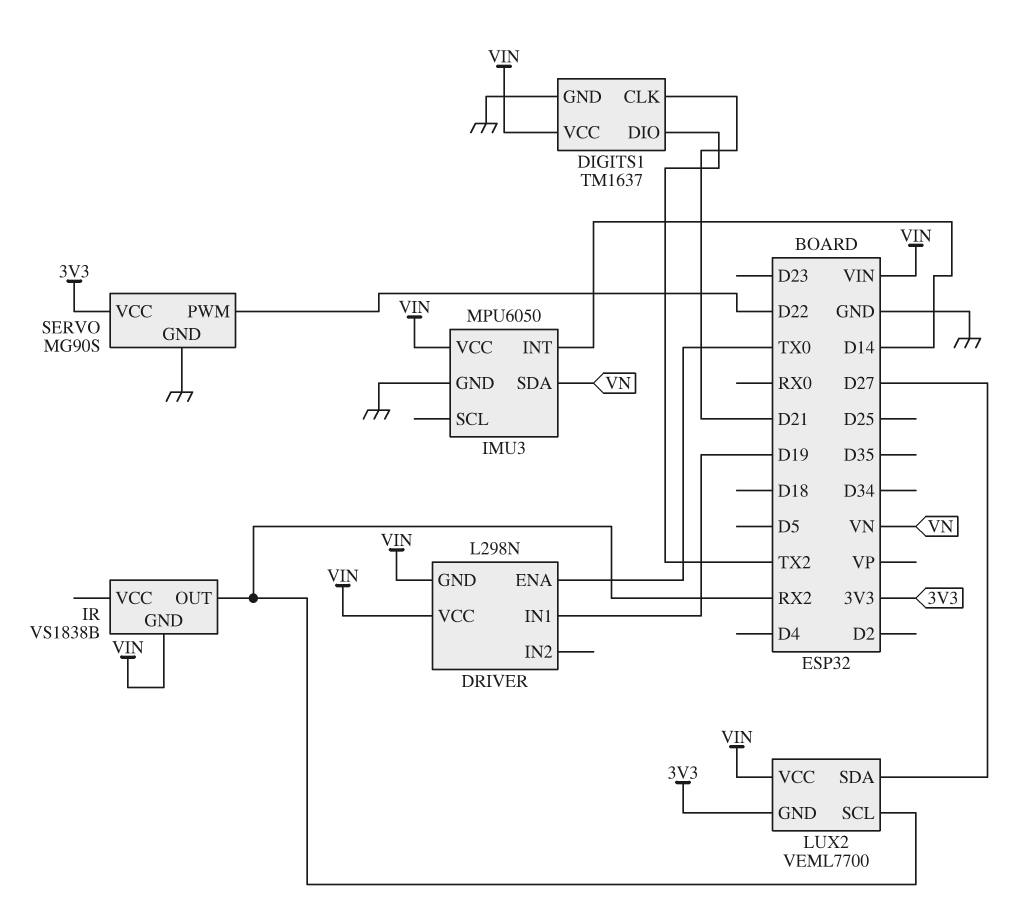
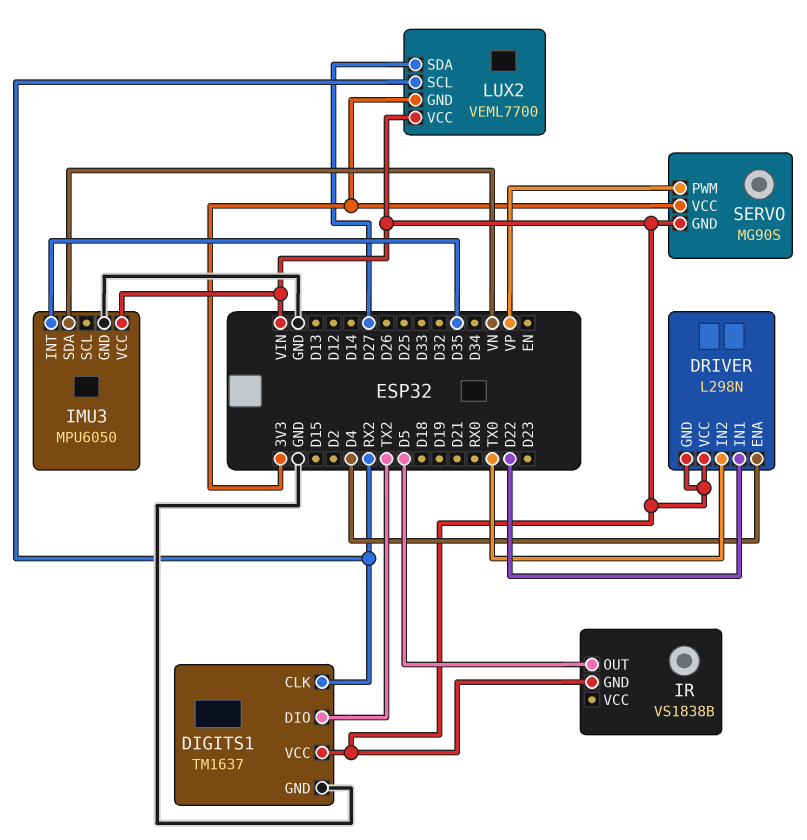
DIGITS1 pin CLK: D21 -> RX2
DRIVER pin ENA: TX0 -> D4
DRIVER pin IN1: D19 -> D22
DRIVER pin IN2: none -> TX0
IMU3 pin INT: D14 -> D35
IR pin OUT: RX2 -> D5
SERVO pin GND: GND -> VIN
SERVO pin PWM: D22 -> VP

